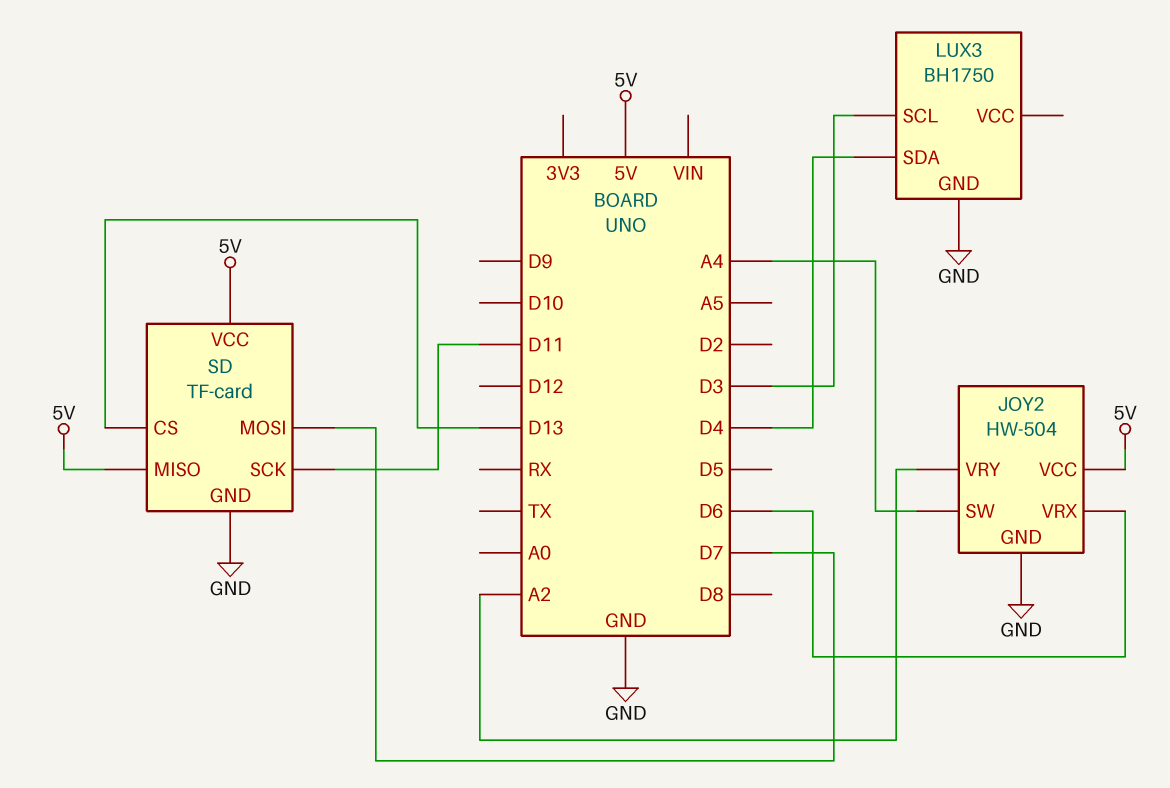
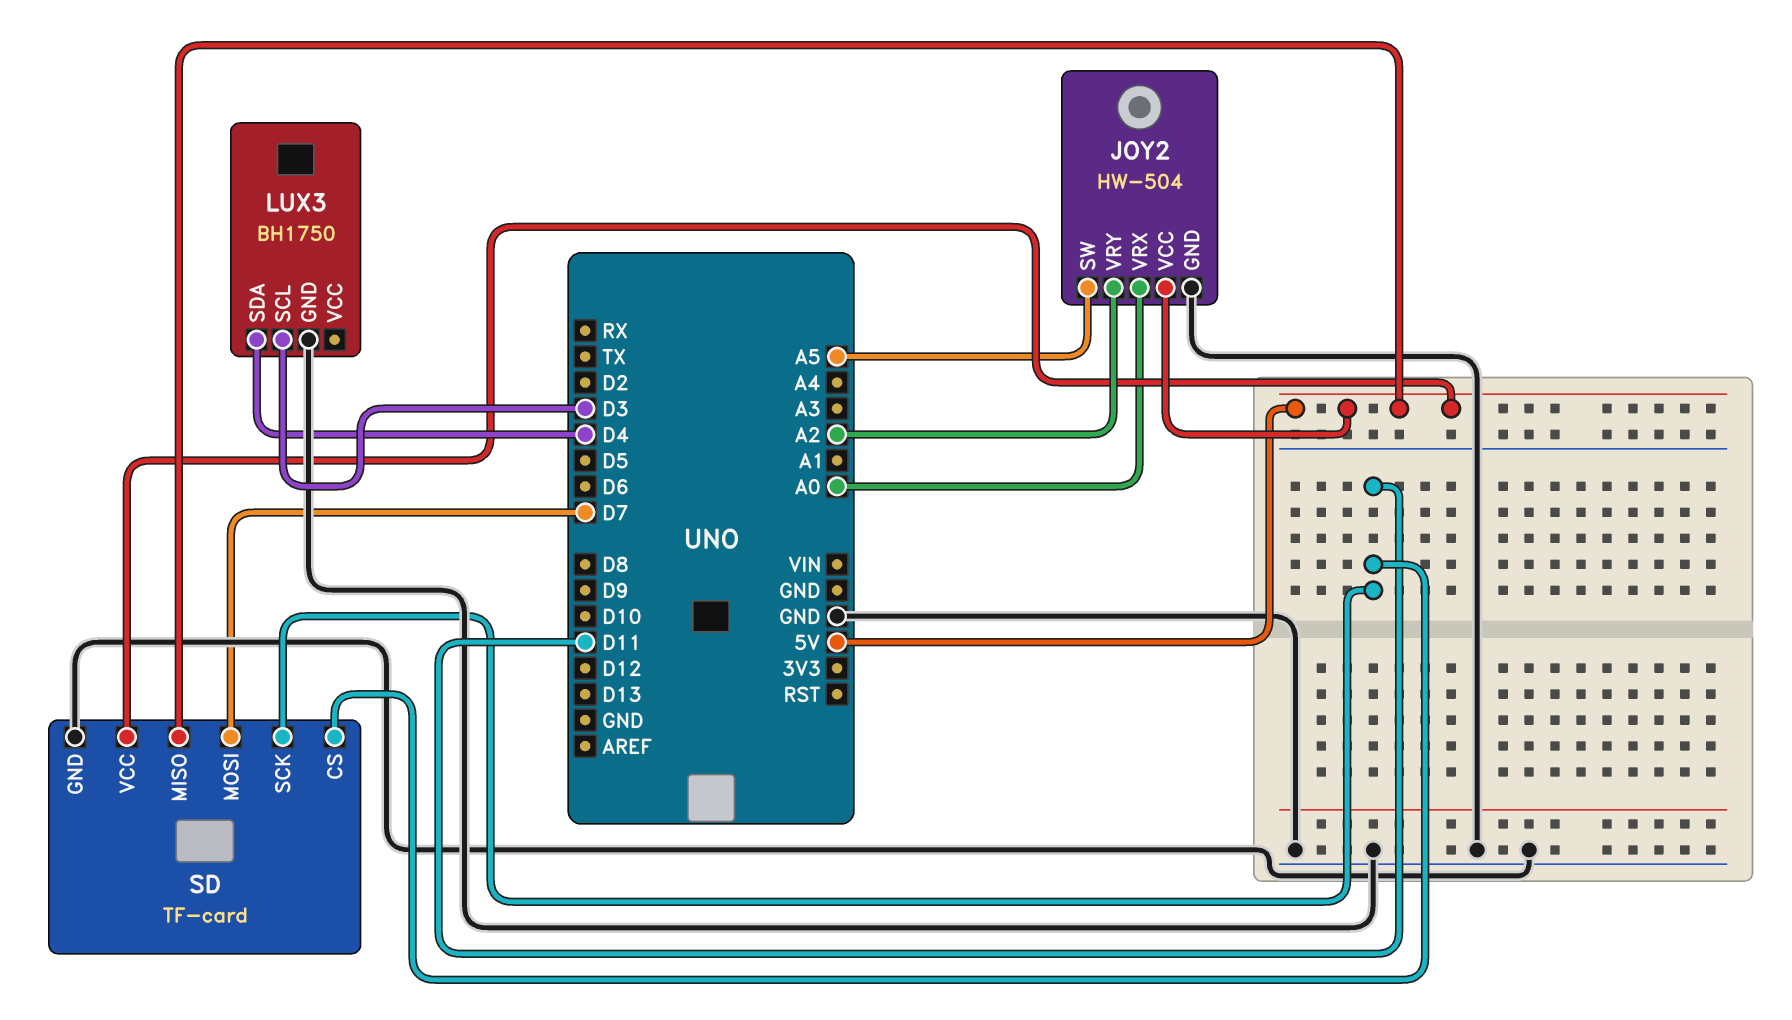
JOY2 pin SW: A4 -> A5
JOY2 pin VRX: D6 -> A0
SD pin CS: D13 -> D11

